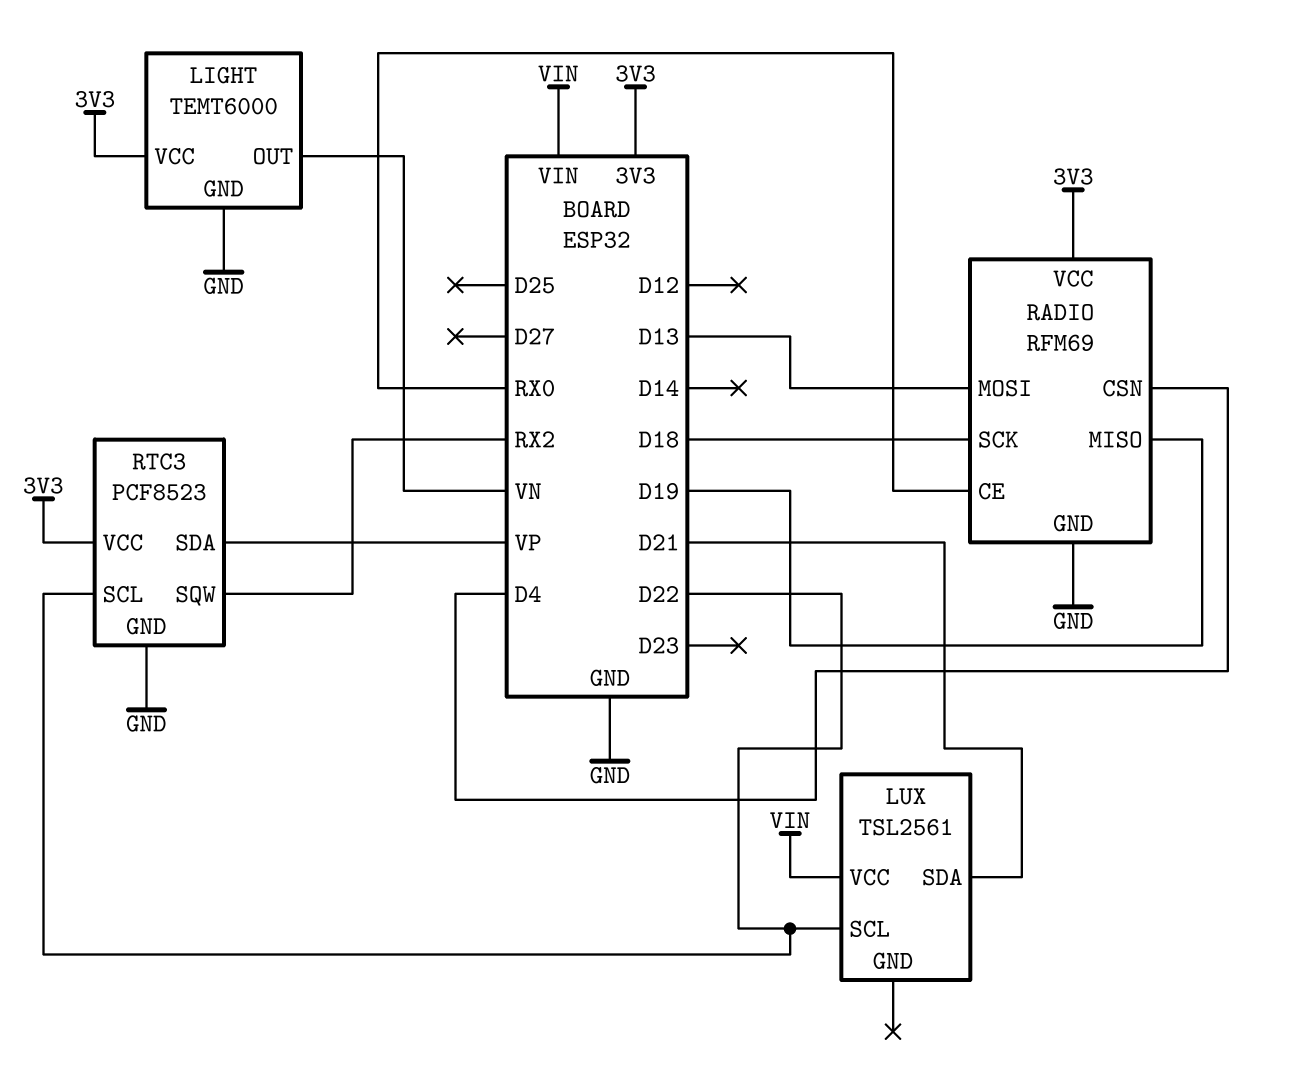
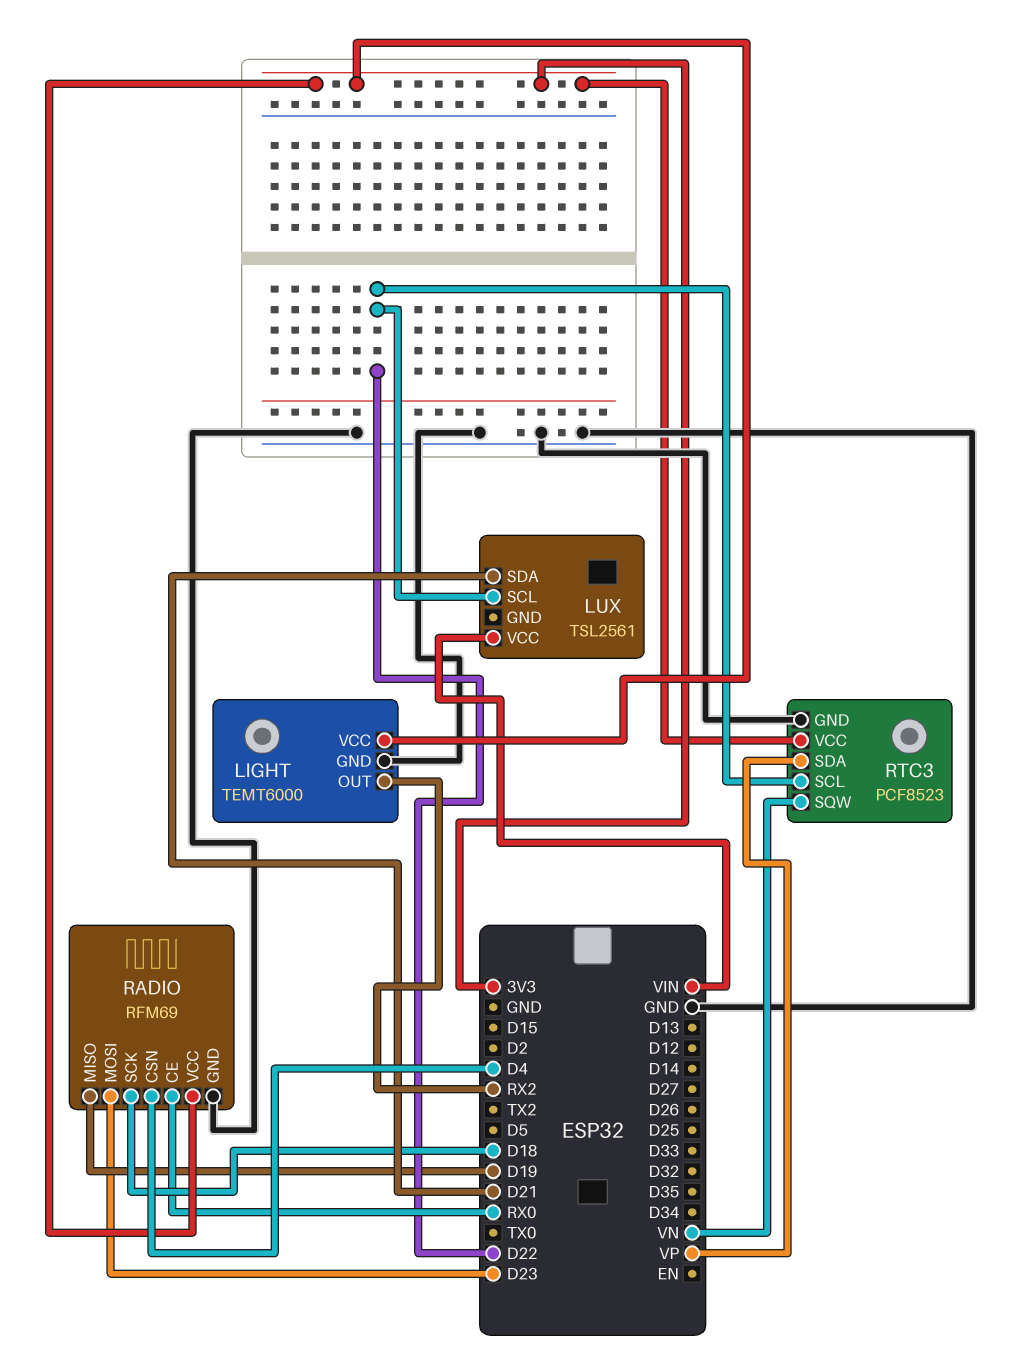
LIGHT pin OUT: VN -> RX2
RADIO pin MOSI: D13 -> D23
RTC3 pin SQW: RX2 -> VN

